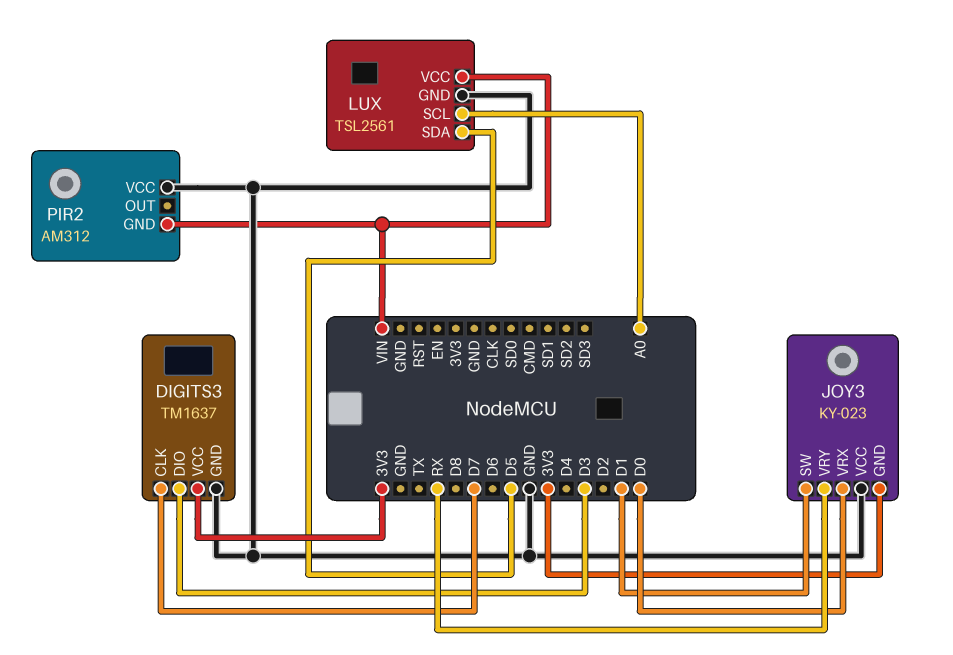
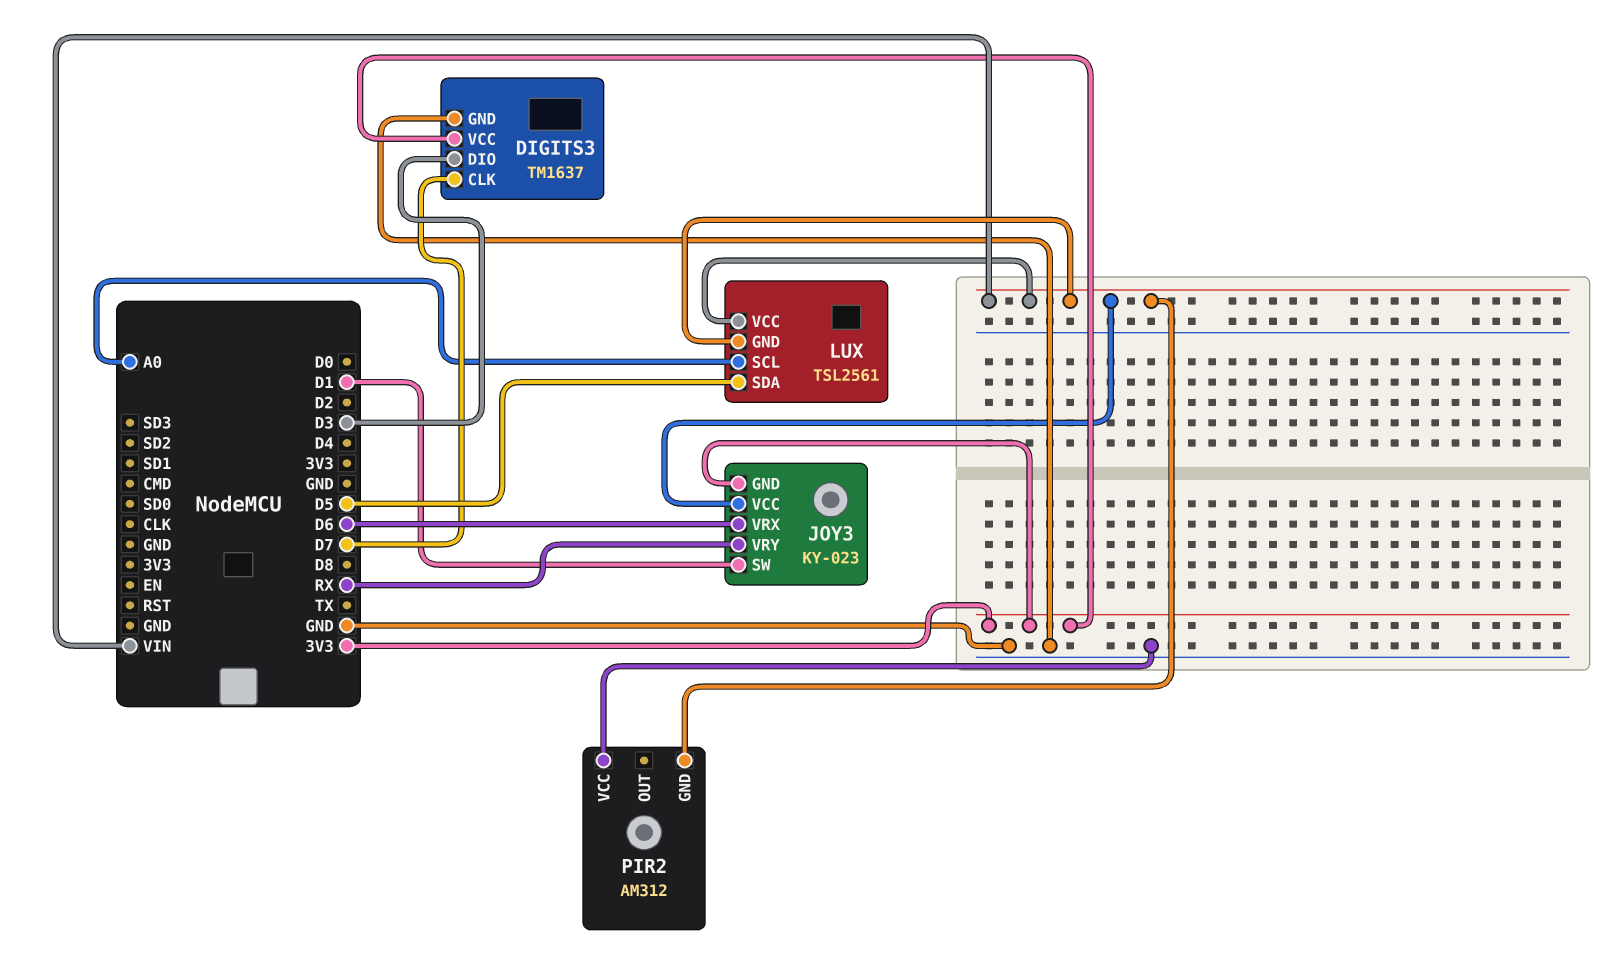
JOY3 pin VCC: GND -> VIN
JOY3 pin VRX: D0 -> D6
LUX pin GND: GND -> VIN

